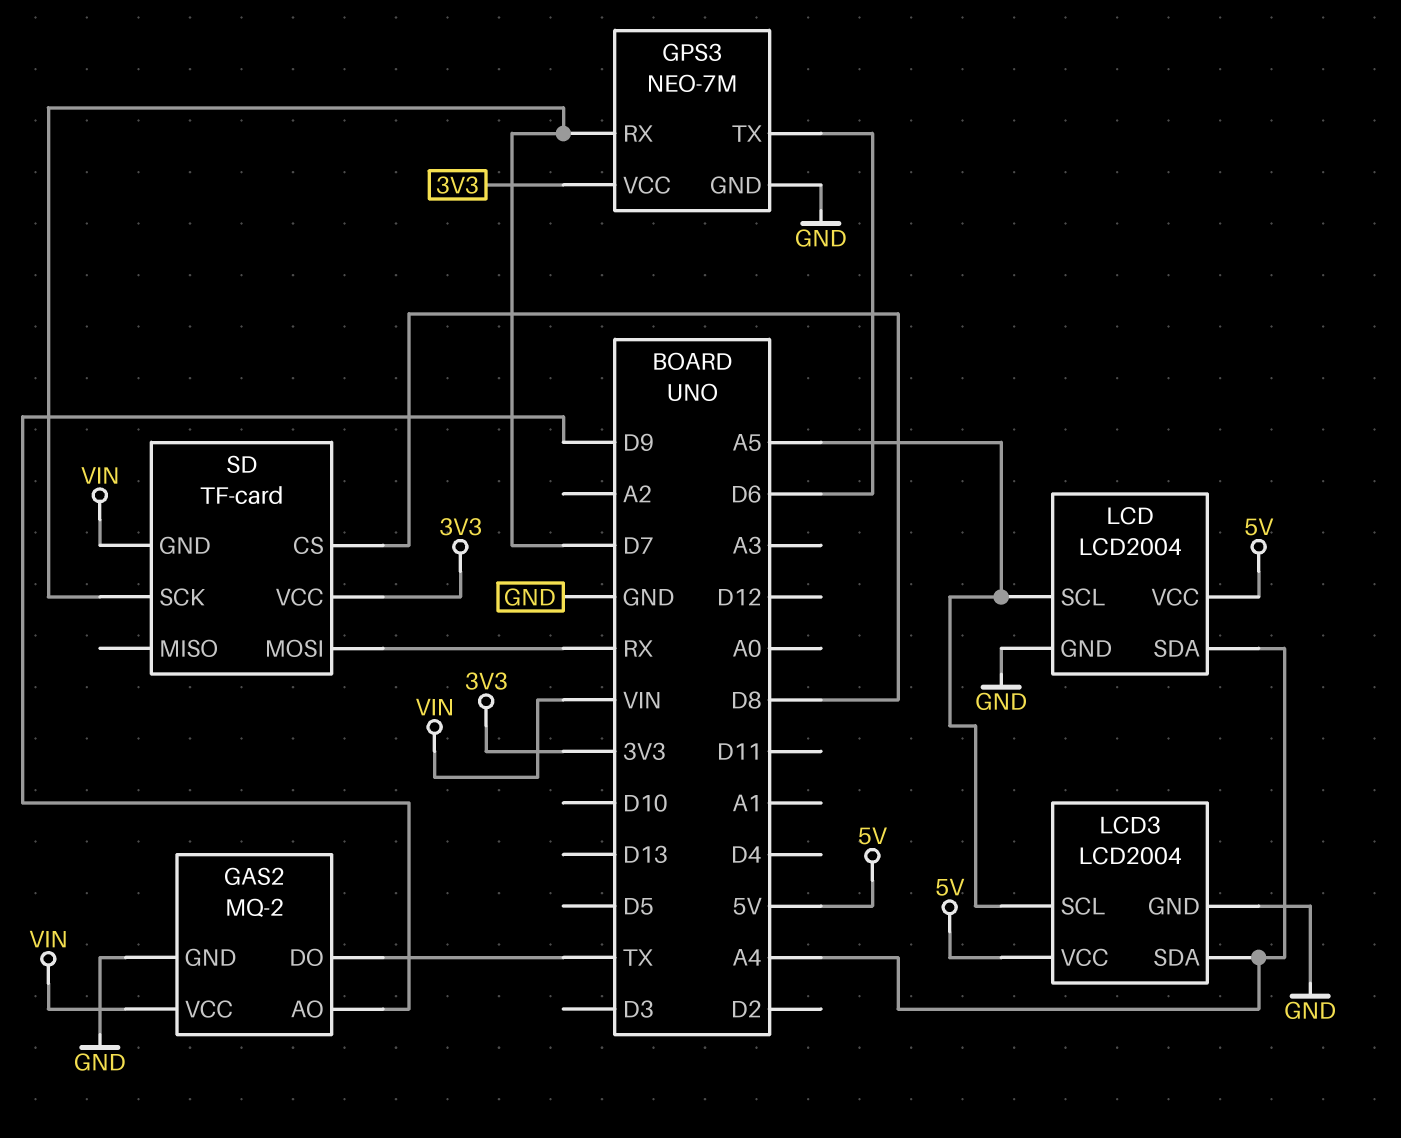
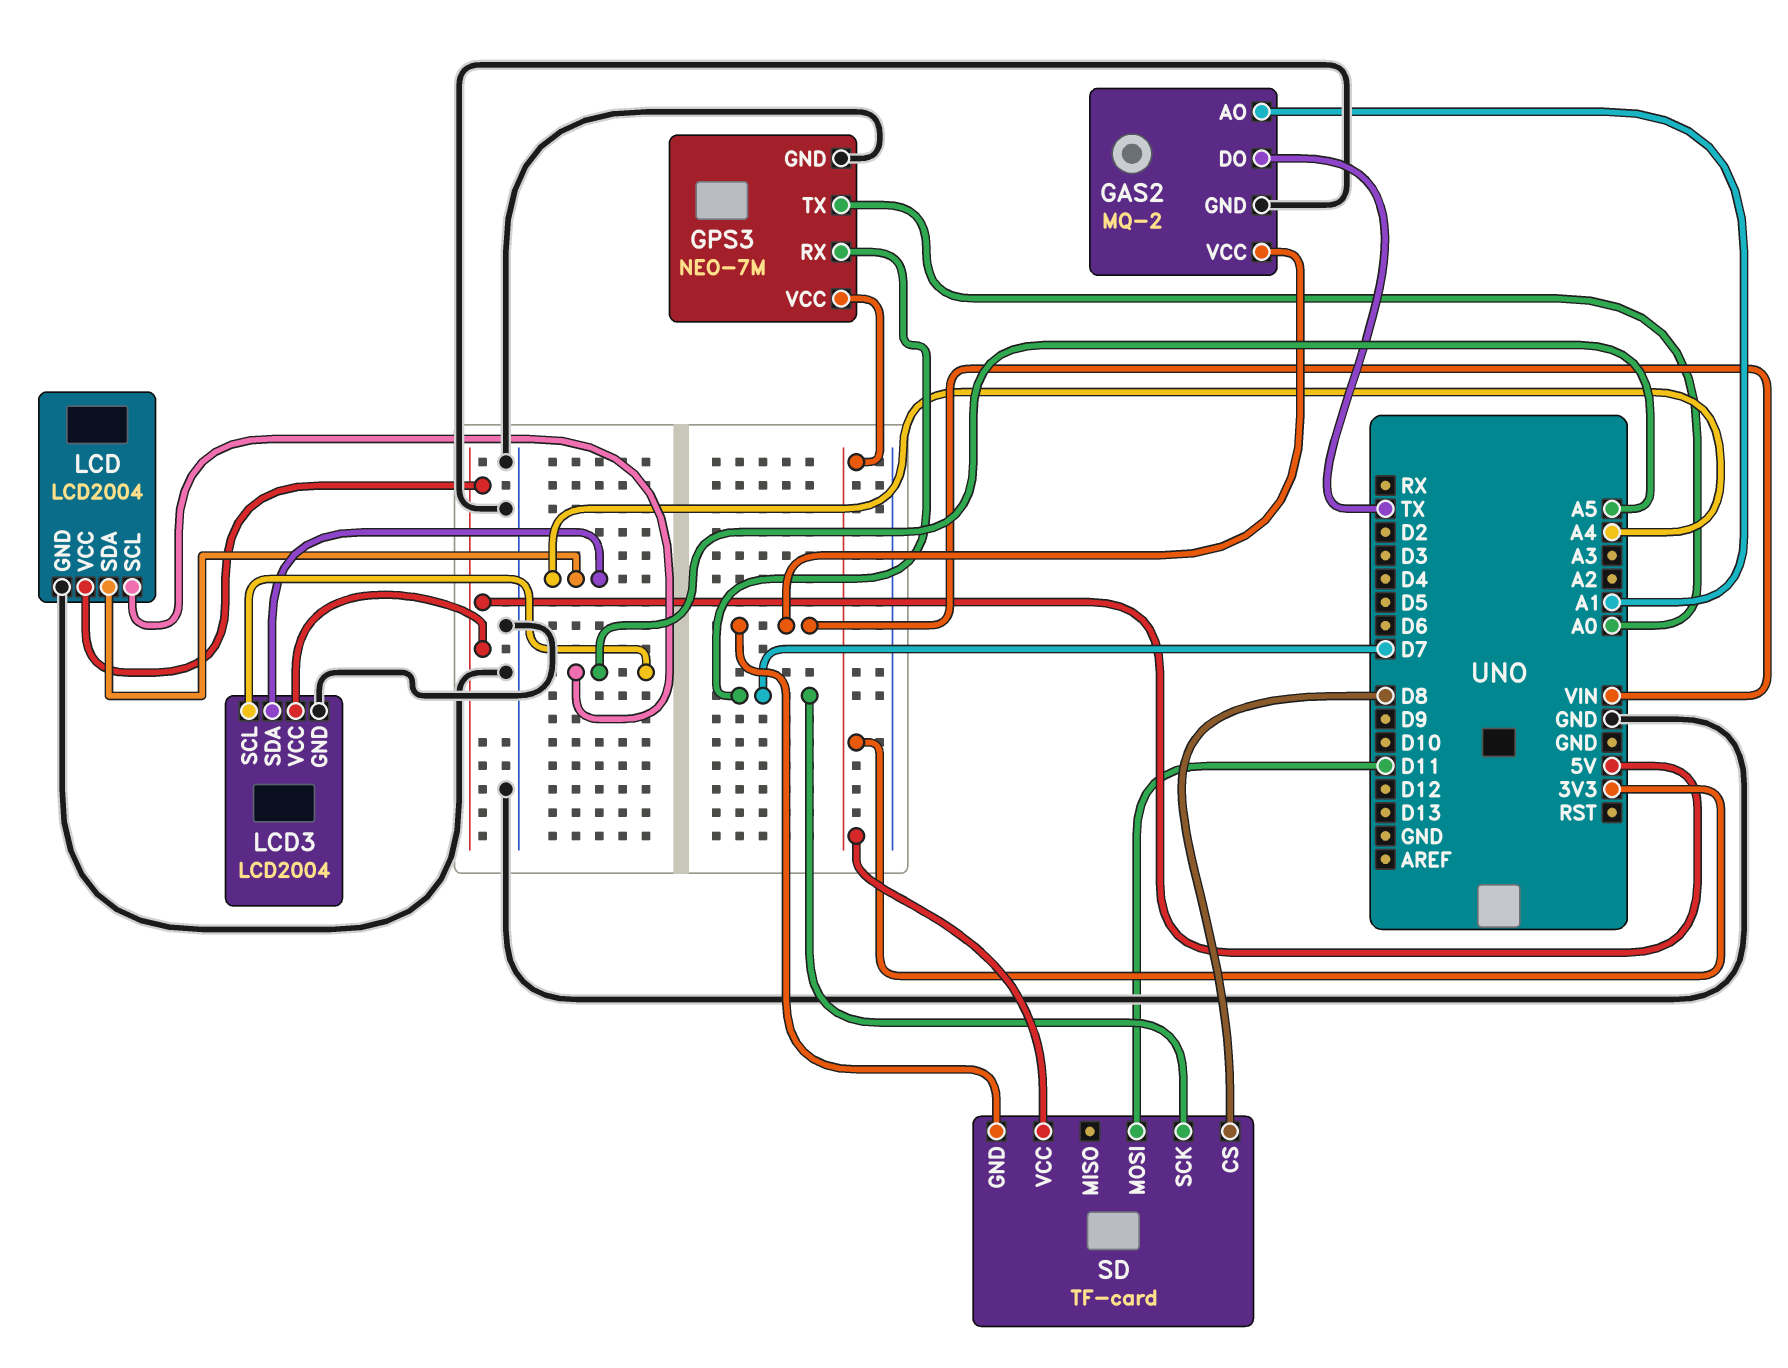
GAS2 pin AO: D9 -> A1
GPS3 pin TX: D6 -> A0
SD pin MOSI: RX -> D11

